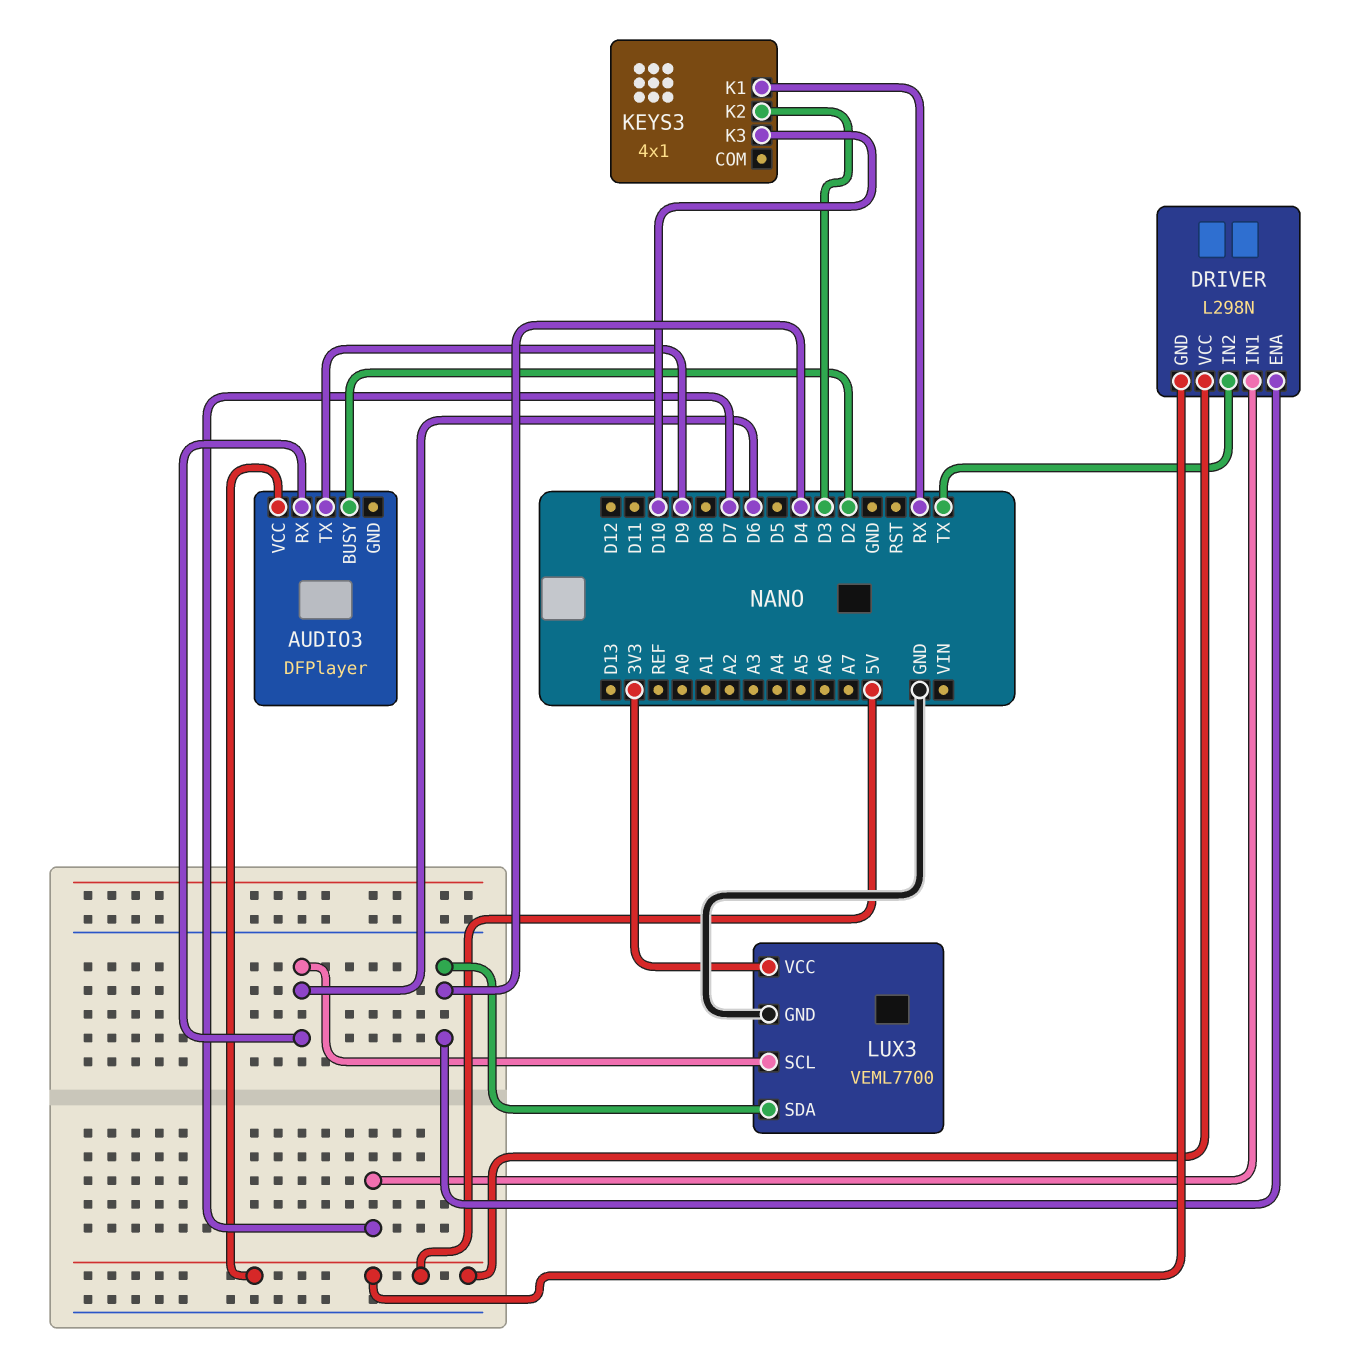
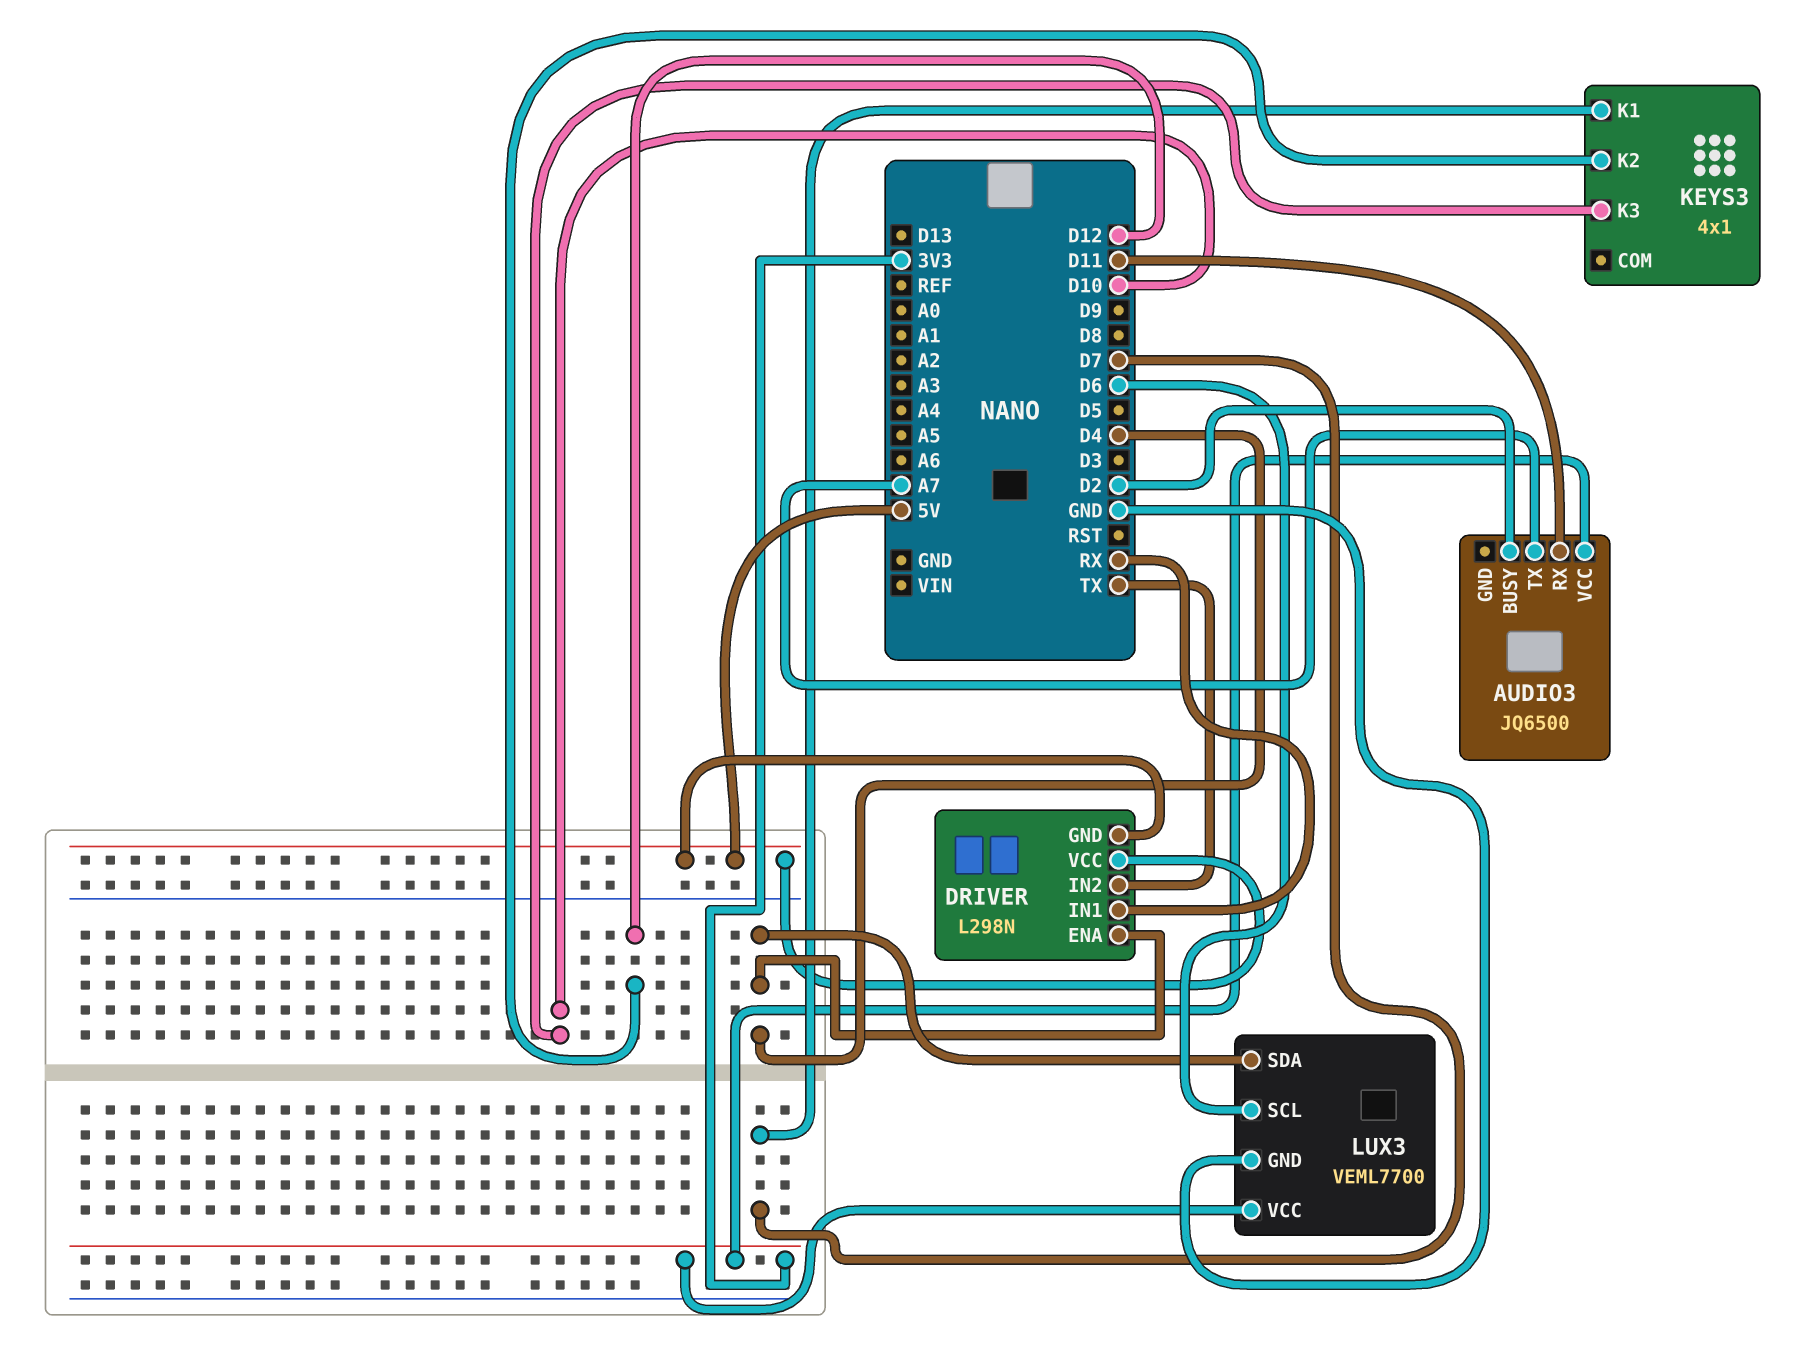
AUDIO3: DFPlayer -> JQ6500
AUDIO3 pin RX: D6 -> D11
AUDIO3 pin TX: D9 -> A7
AUDIO3 pin VCC: 5V -> 3V3
DRIVER pin IN1: D7 -> RX
KEYS3 pin K1: RX -> D7
KEYS3 pin K2: D3 -> D12

